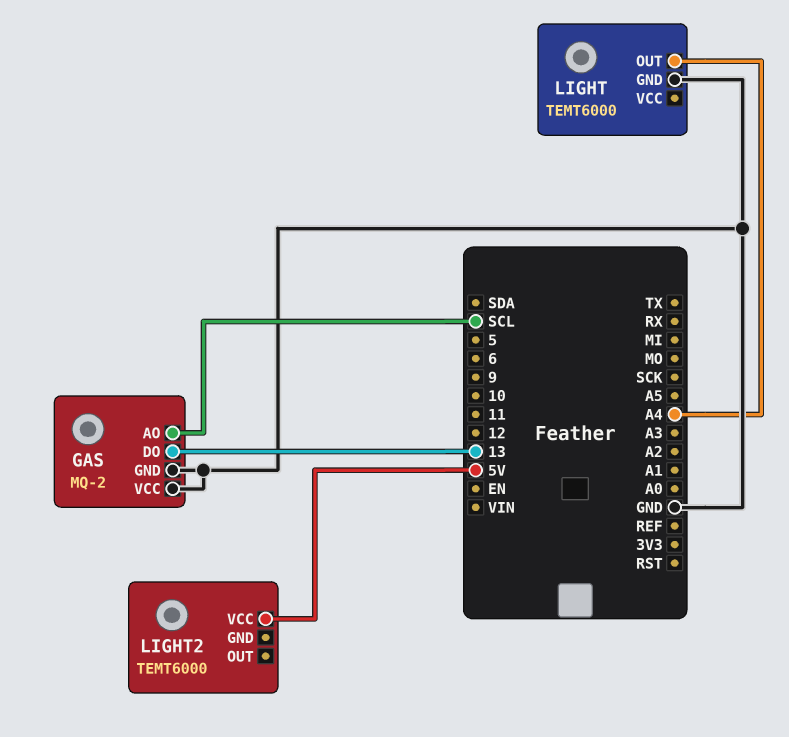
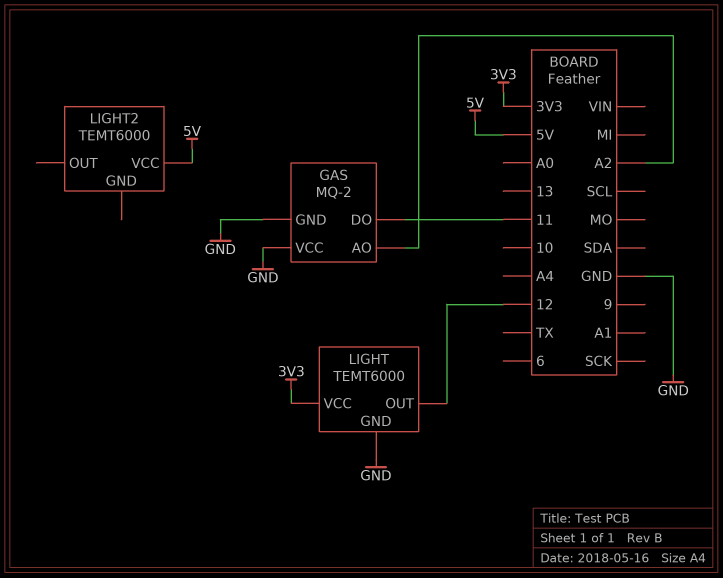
GAS pin AO: SCL -> A2
GAS pin DO: 13 -> 11
LIGHT pin OUT: A4 -> 12
LIGHT pin VCC: none -> 3V3

